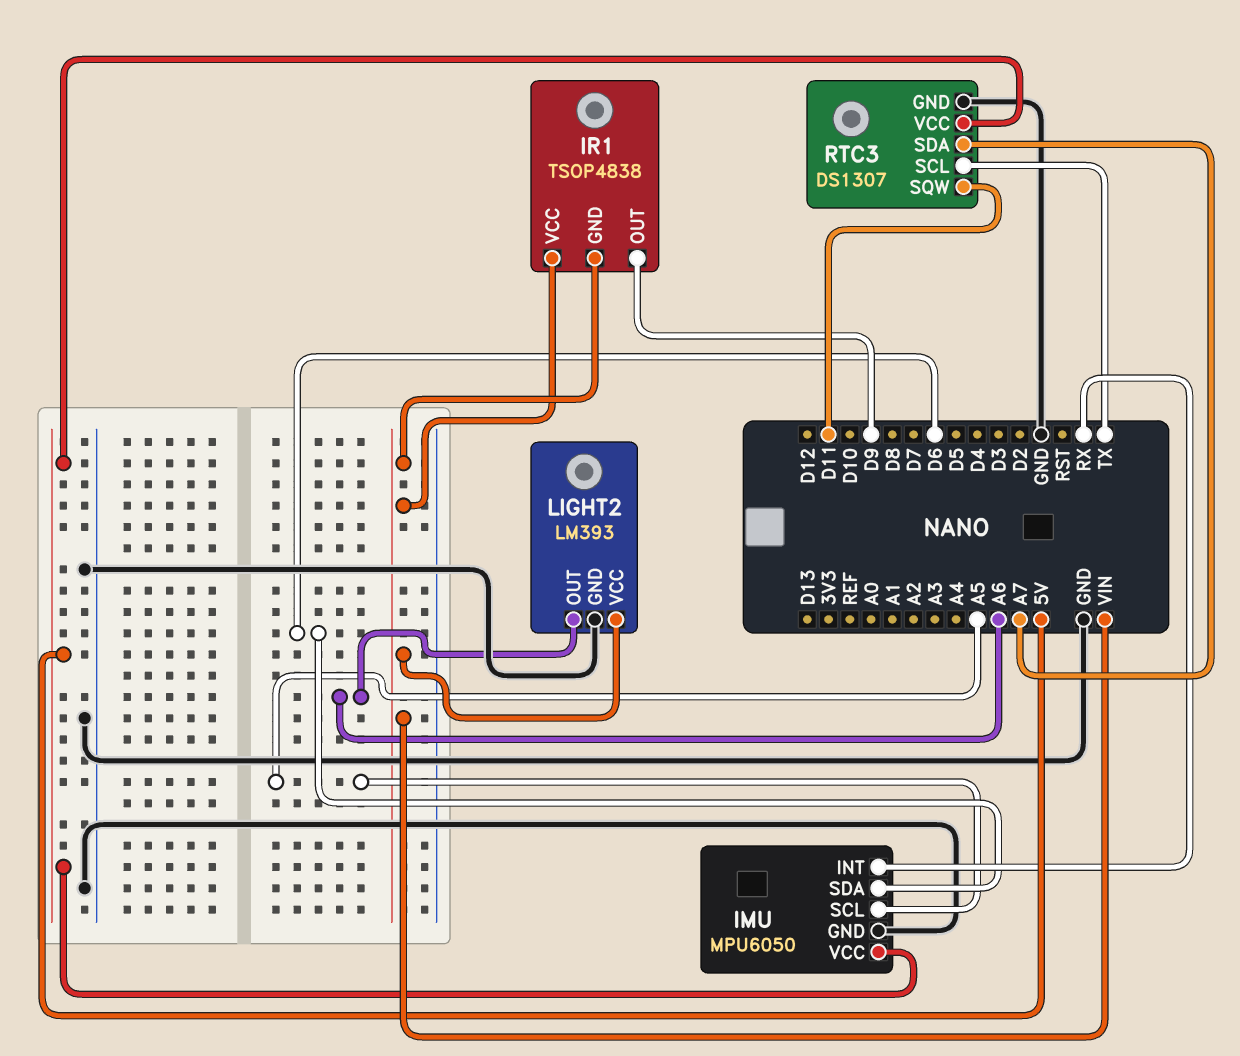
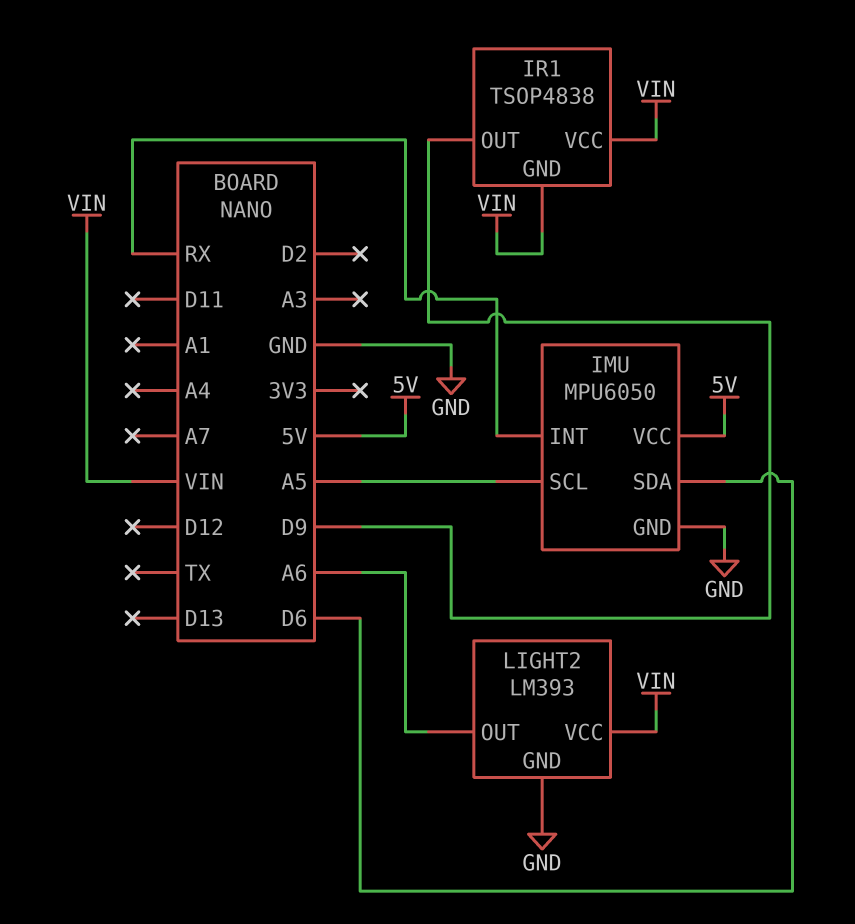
RTC3: DS1307 -> none
RTC3 pin GND: GND -> none
RTC3 pin SCL: TX -> none
RTC3 pin SDA: A7 -> none
RTC3 pin SQW: D11 -> none
RTC3 pin VCC: 5V -> none

